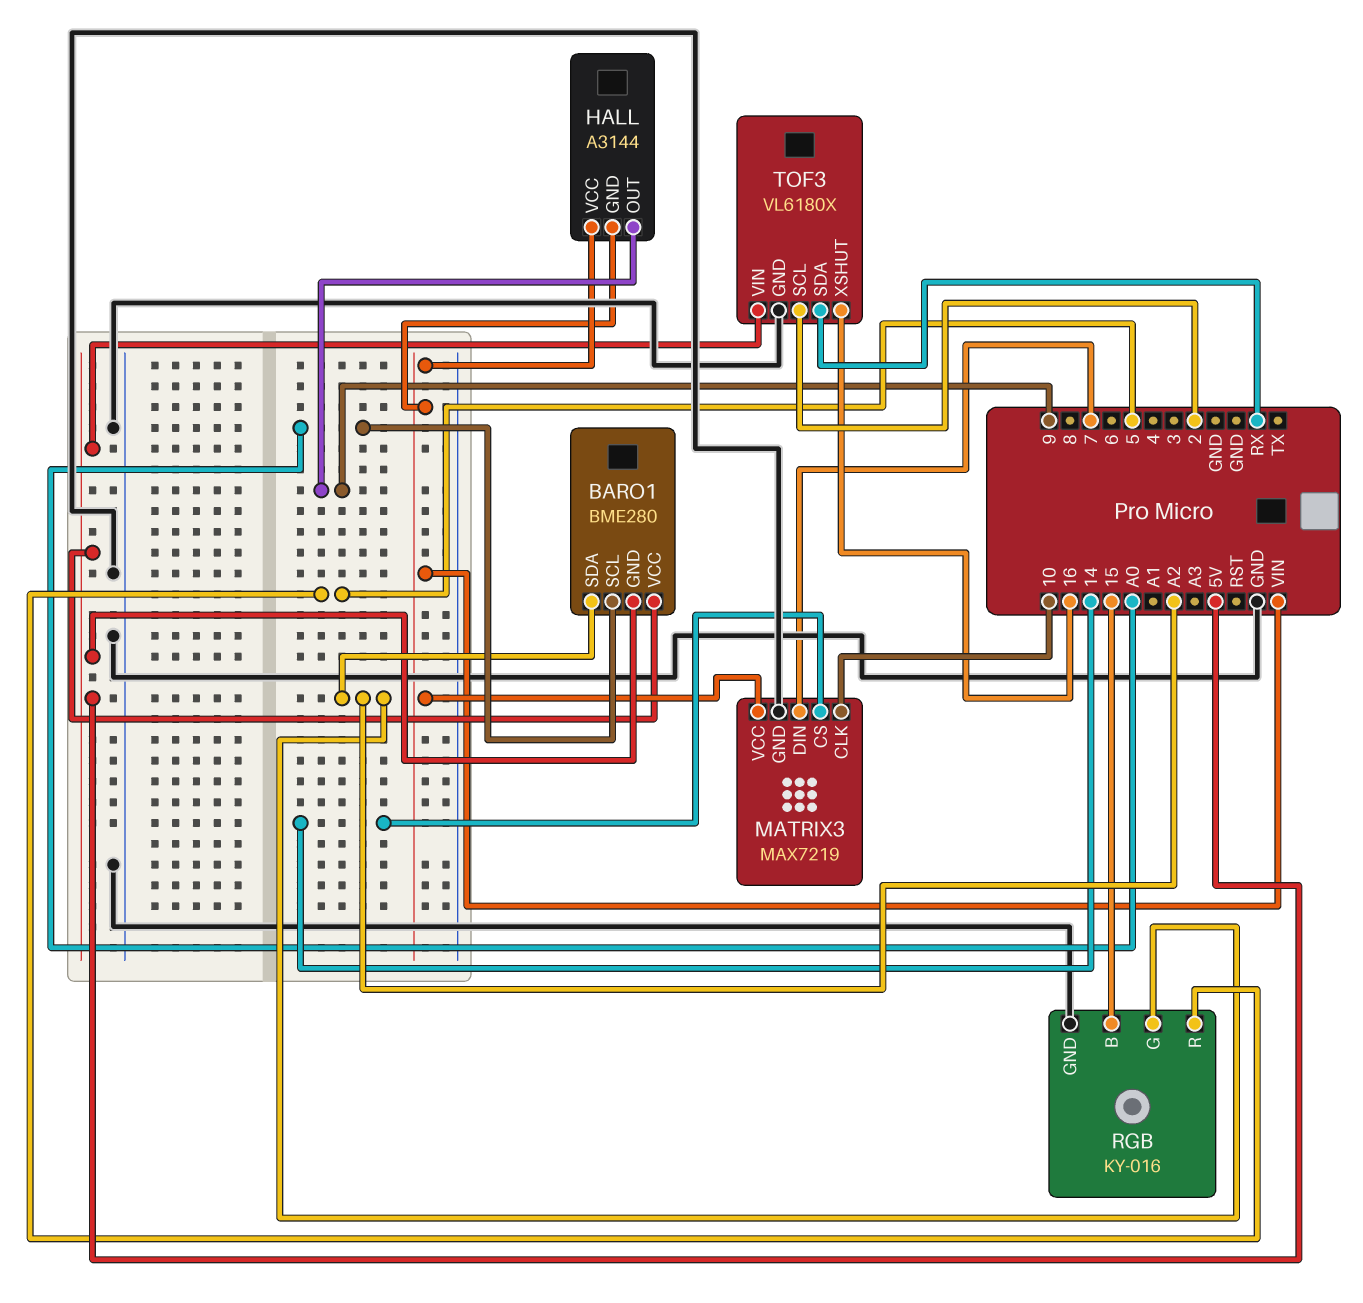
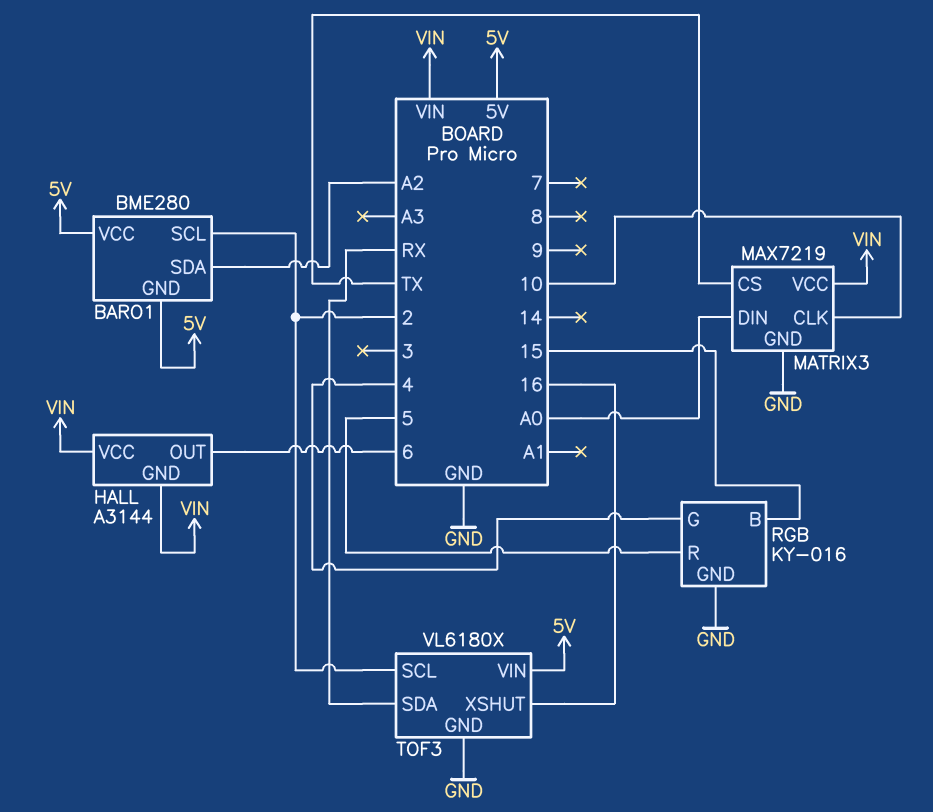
BARO1 pin SCL: A0 -> 2
HALL pin OUT: 9 -> 6
MATRIX3 pin CS: 14 -> TX
MATRIX3 pin DIN: 7 -> A0
RGB pin G: A2 -> 4

